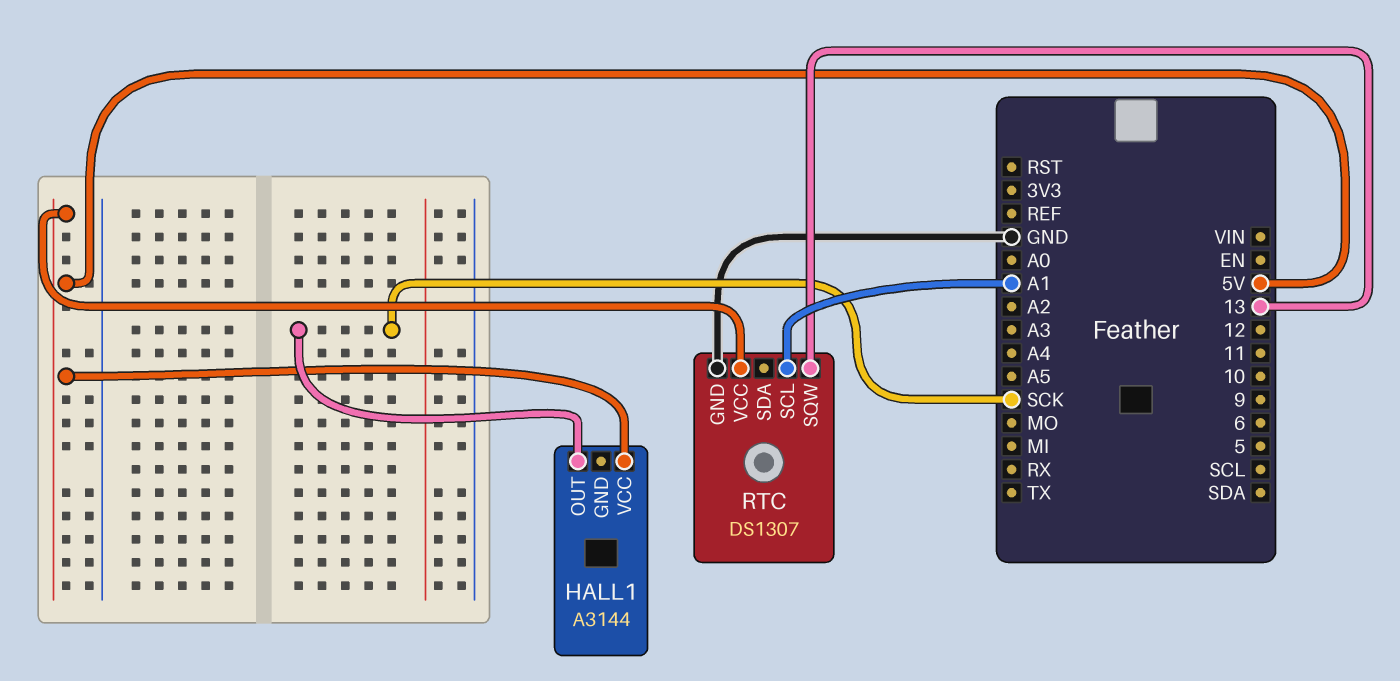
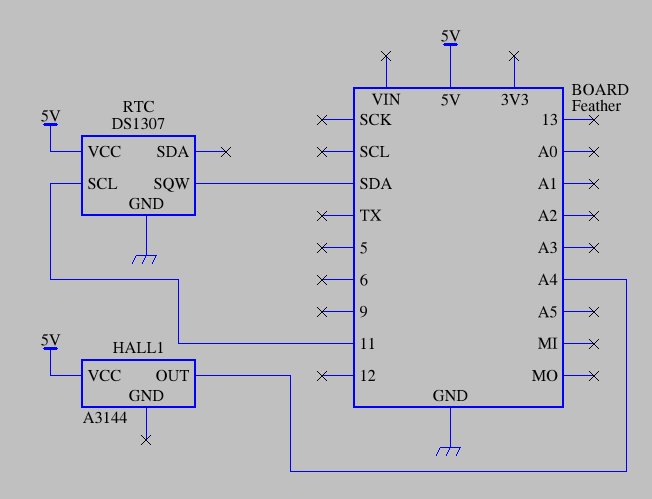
HALL1 pin OUT: SCK -> A4
RTC pin SCL: A1 -> 11
RTC pin SQW: 13 -> SDA

